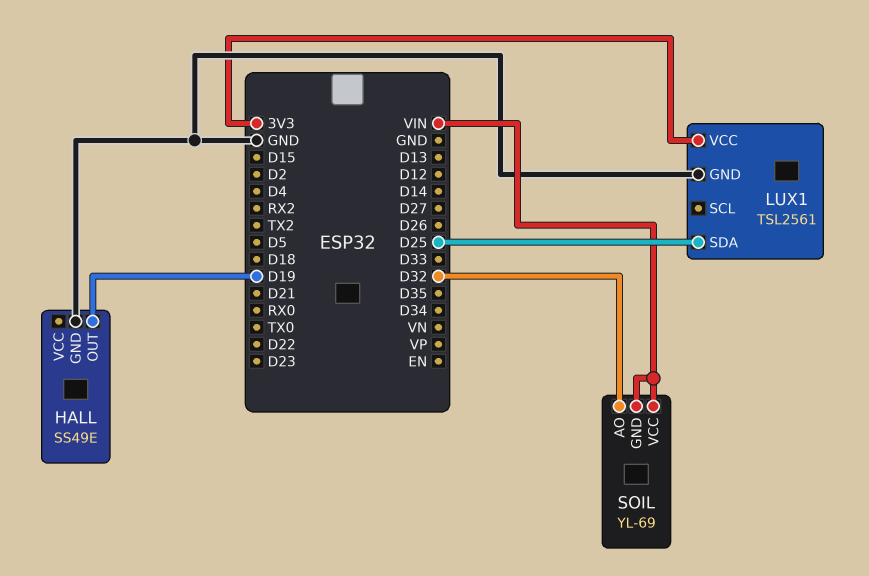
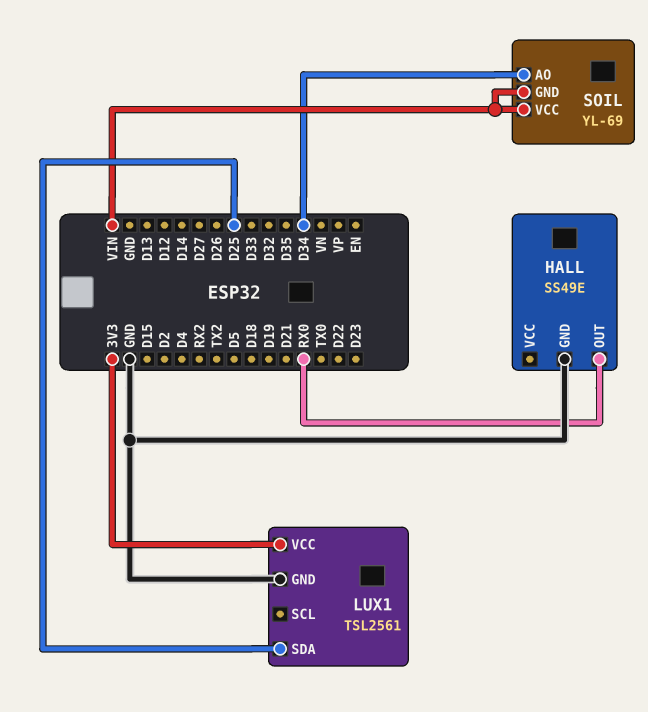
HALL pin OUT: D19 -> RX0
SOIL pin AO: D32 -> D34

